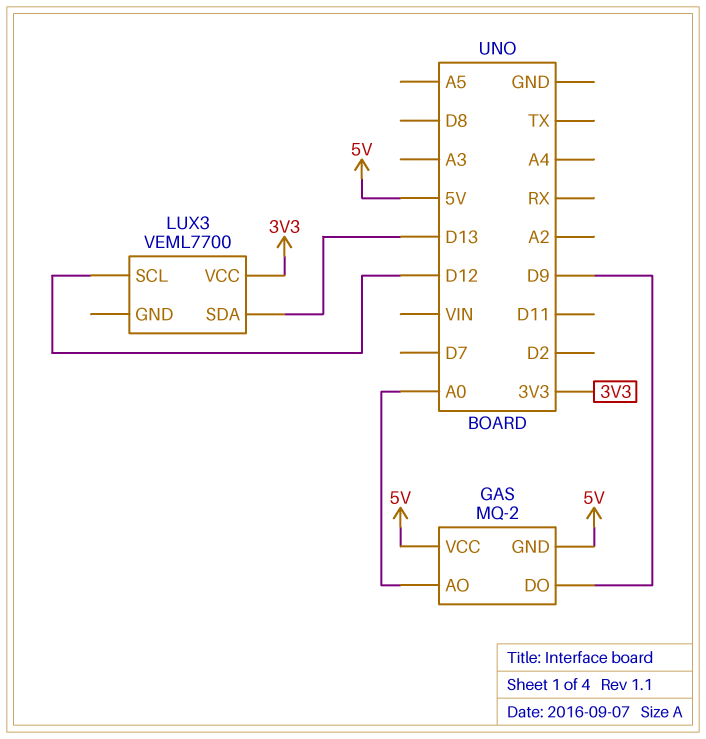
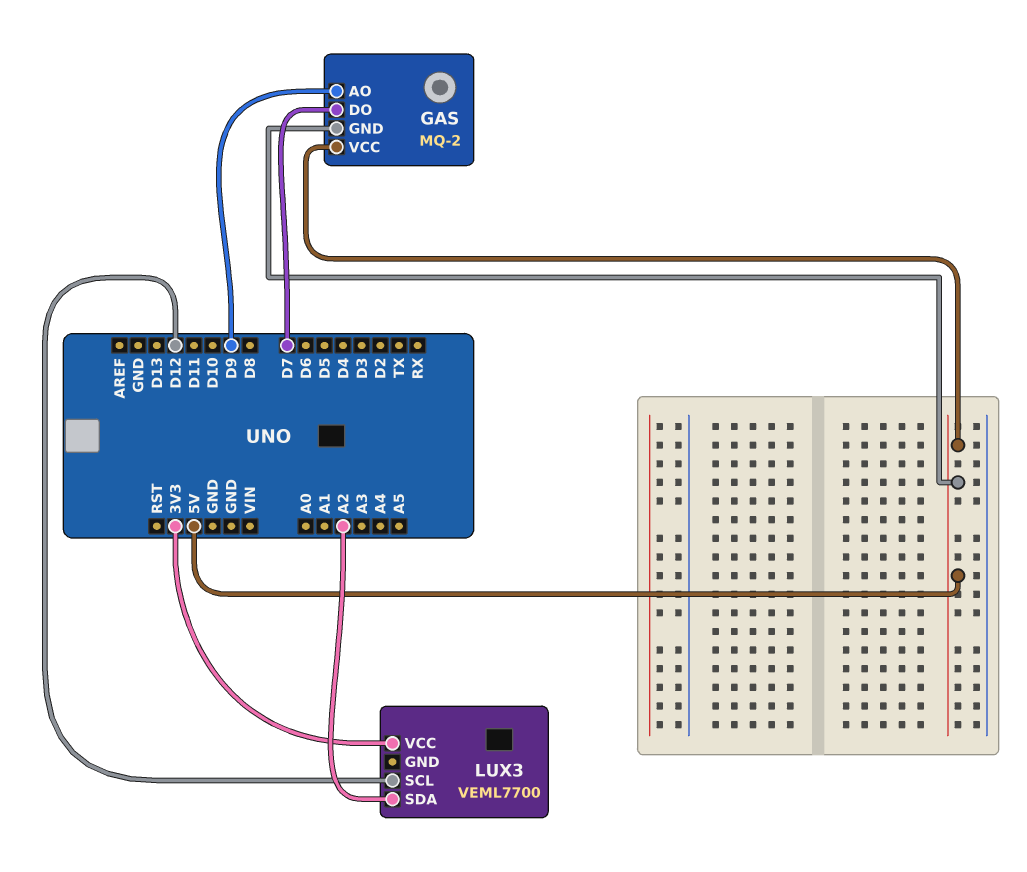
GAS pin AO: A0 -> D9
GAS pin DO: D9 -> D7
LUX3 pin SDA: D13 -> A2

